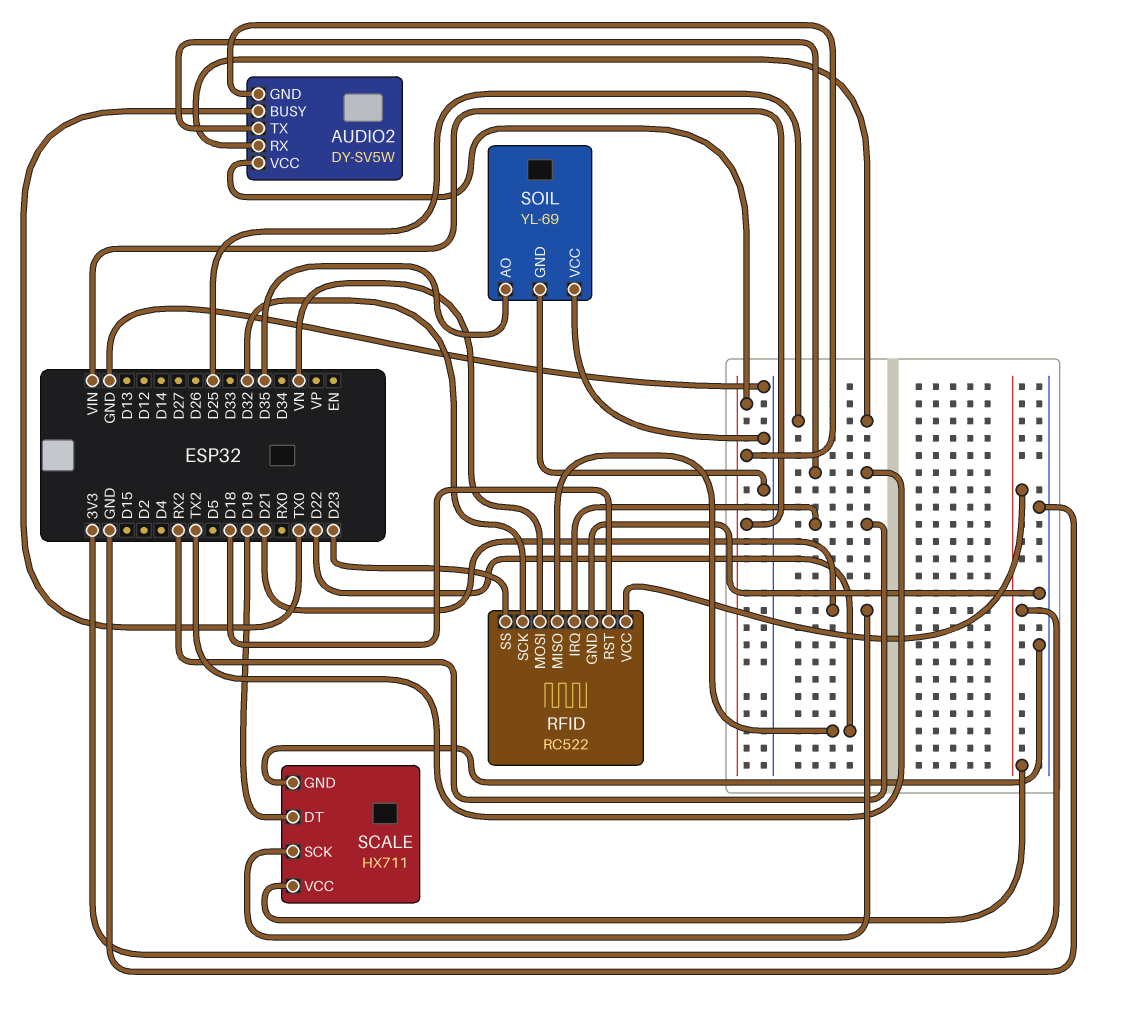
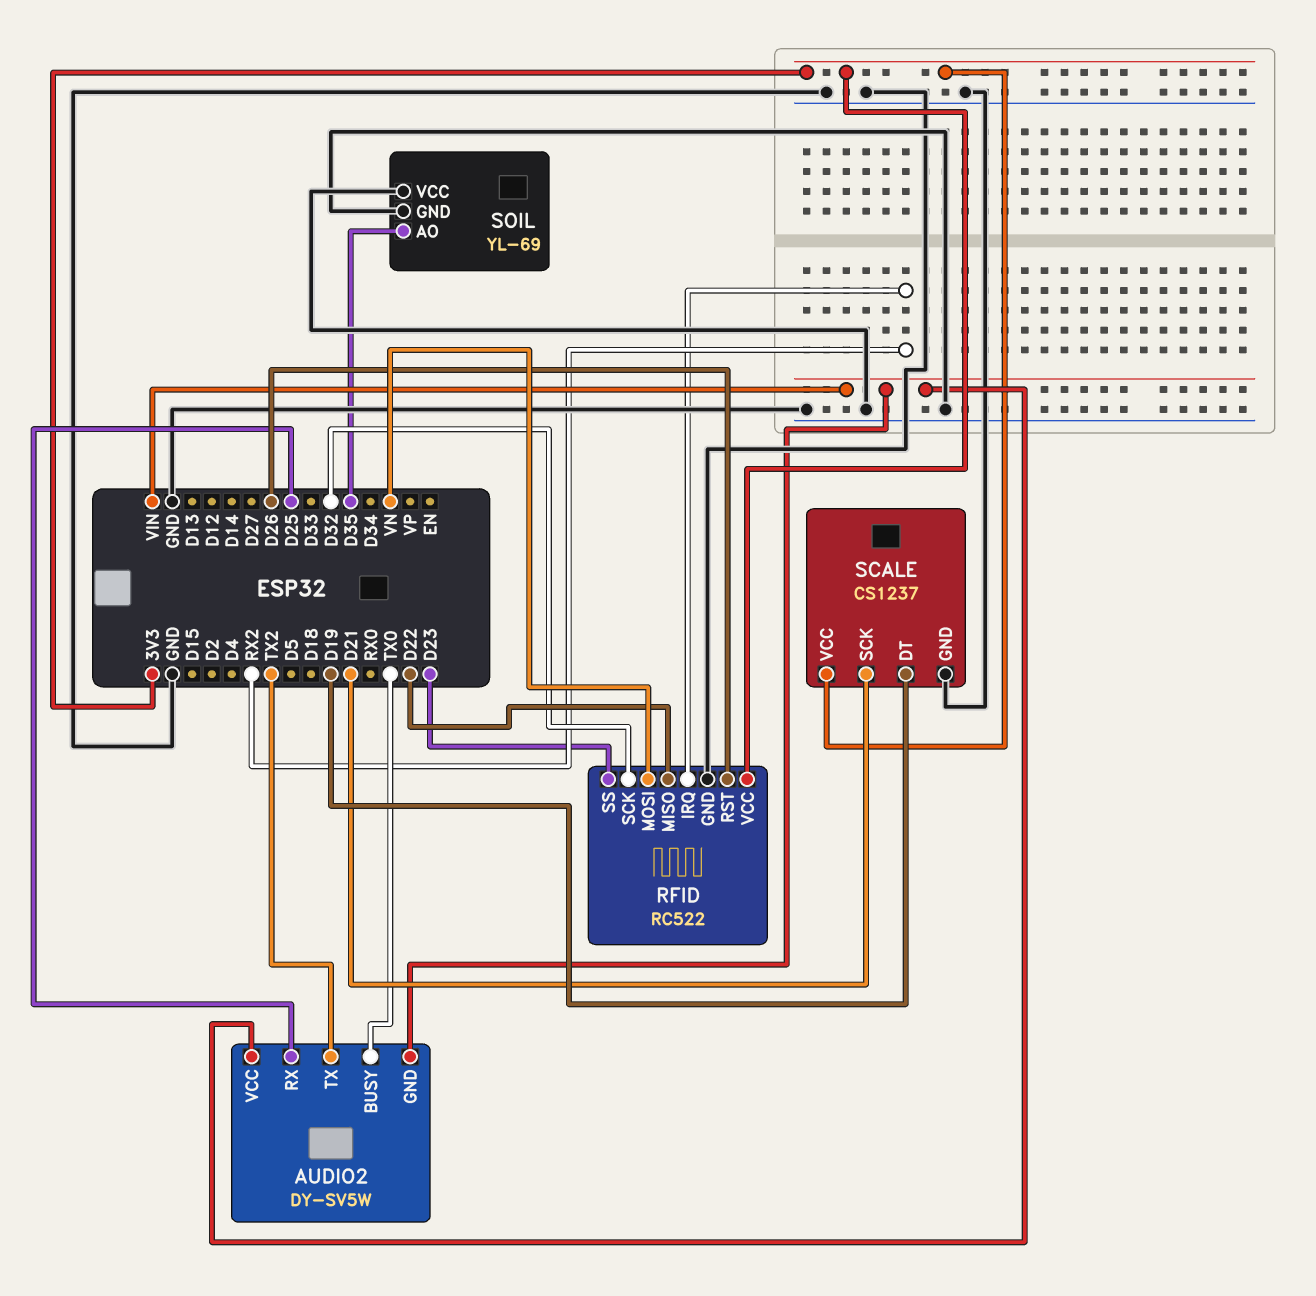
RFID pin RST: D18 -> D26
SCALE: HX711 -> CS1237

